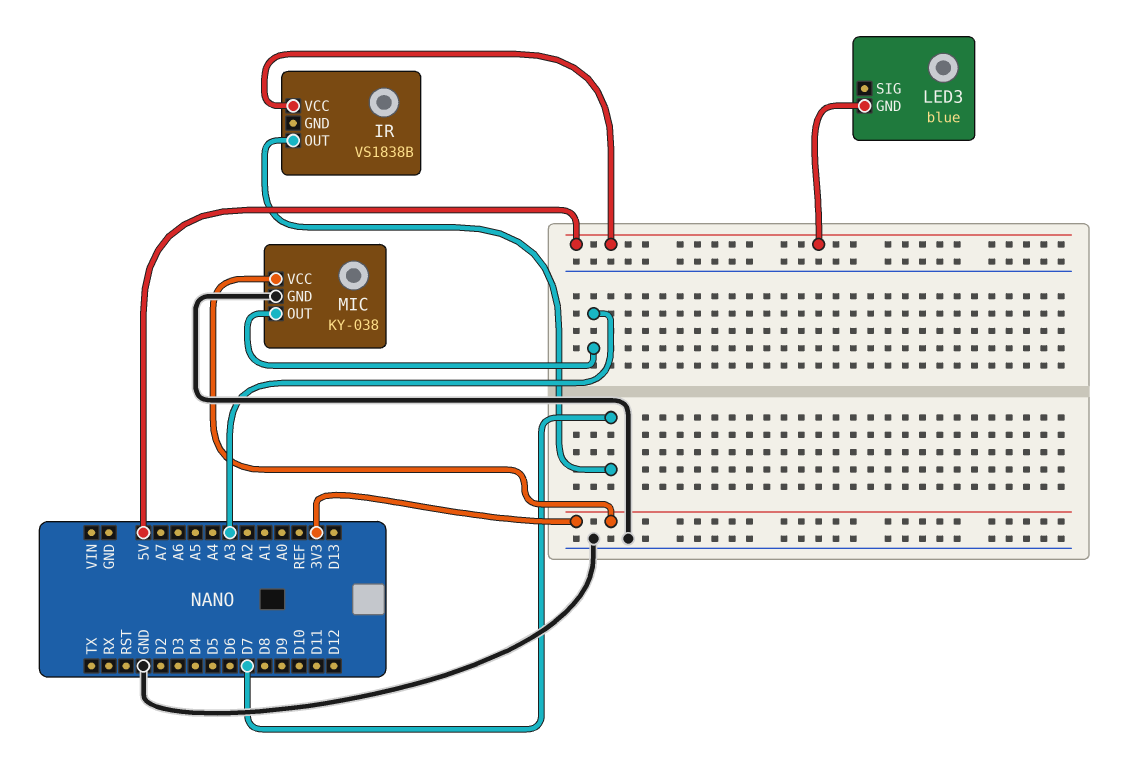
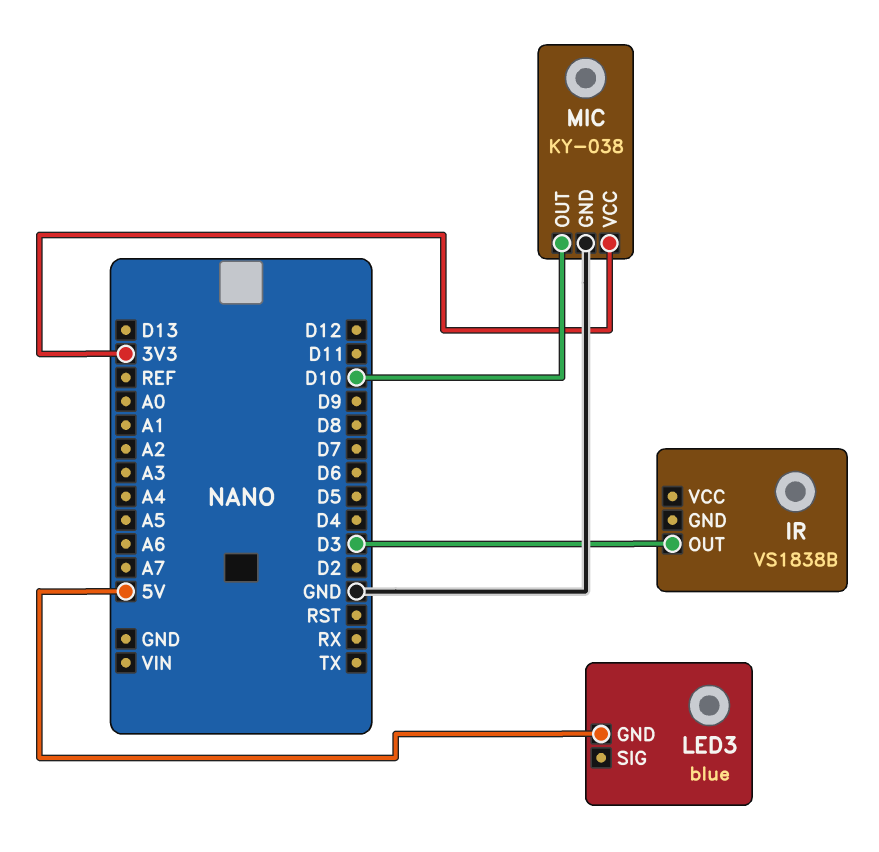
IR pin OUT: D7 -> D3
IR pin VCC: 5V -> none
MIC pin OUT: A3 -> D10

